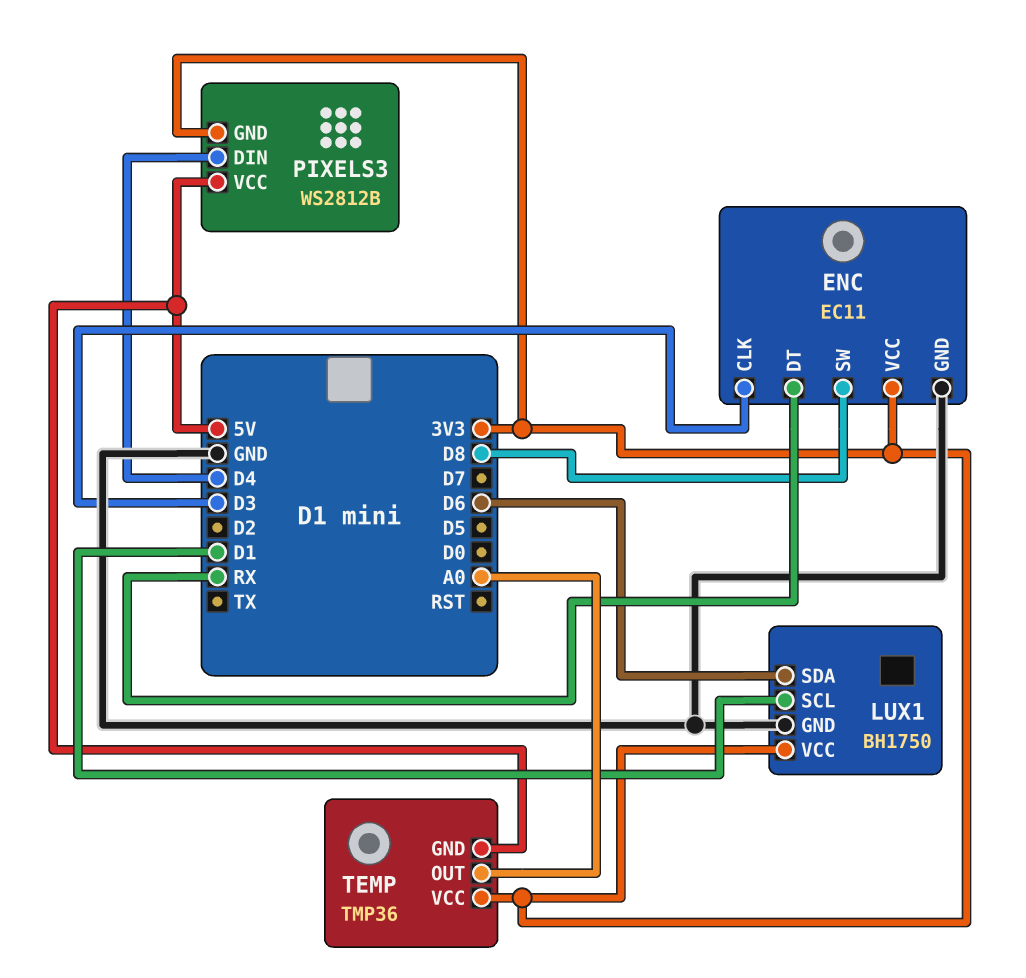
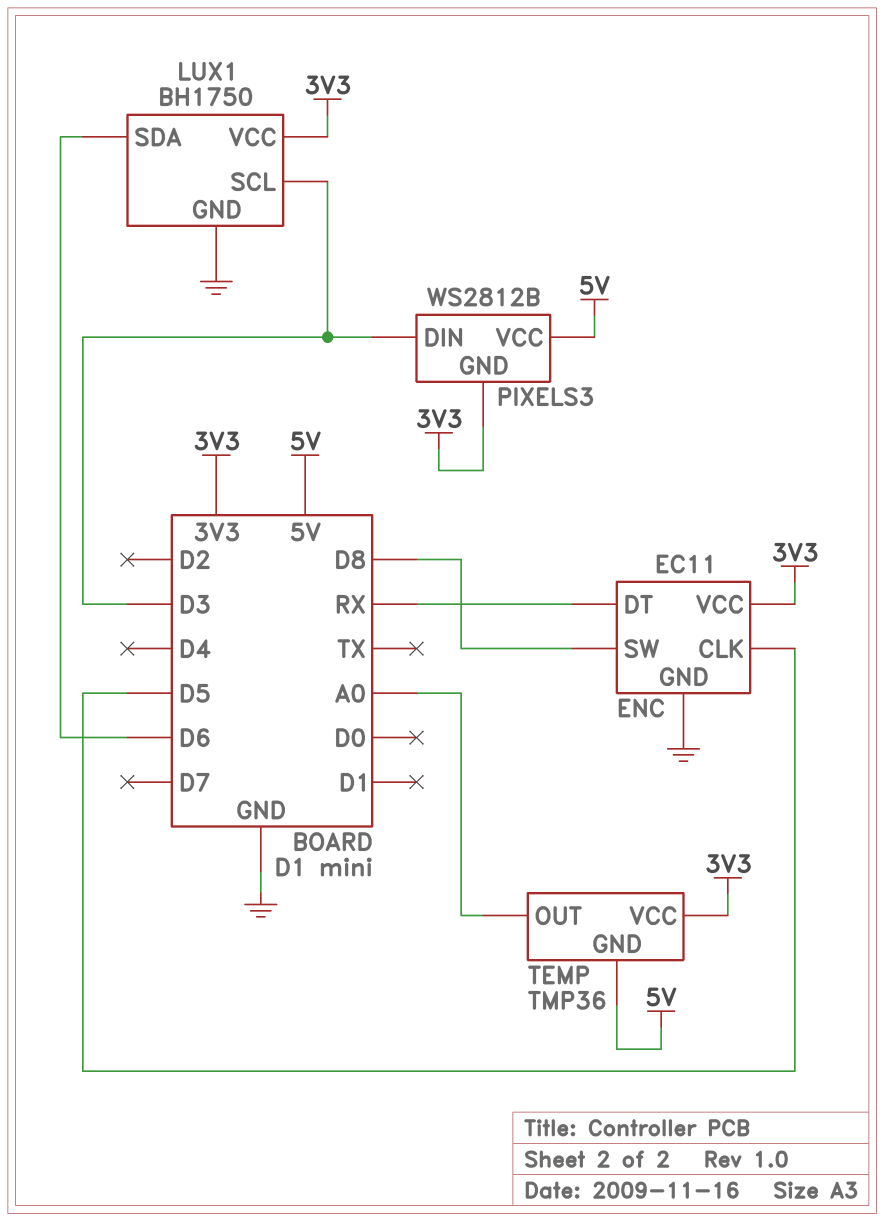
ENC pin CLK: D3 -> D5
LUX1 pin SCL: D1 -> D3
PIXELS3 pin DIN: D4 -> D3

